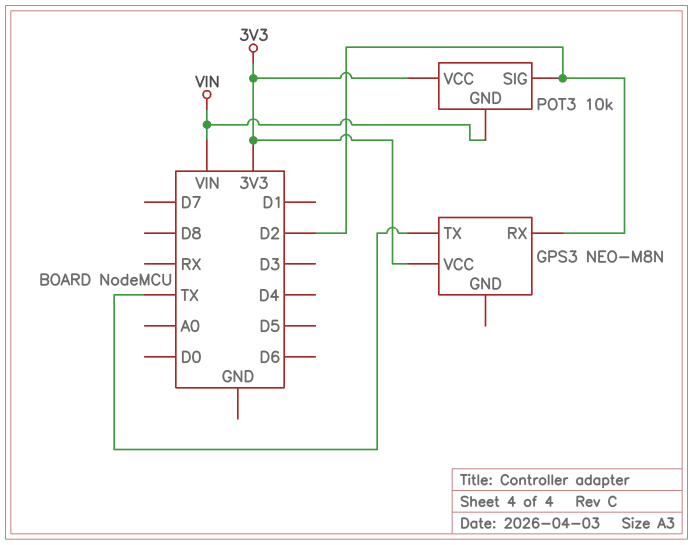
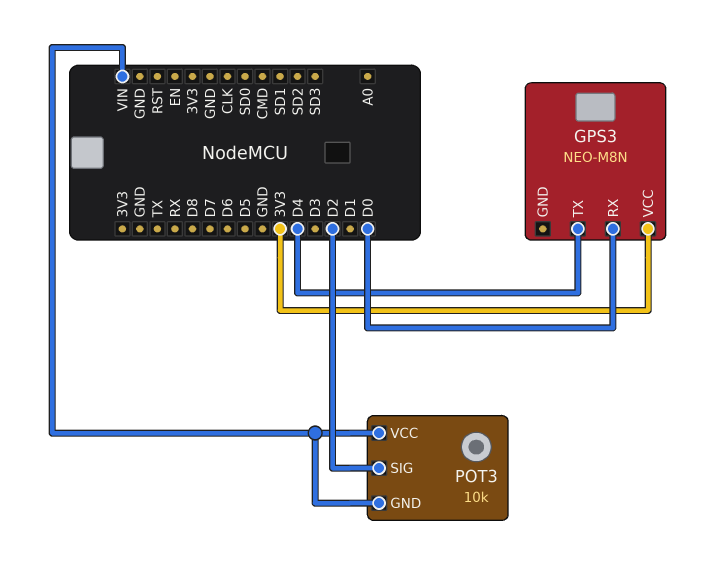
GPS3 pin RX: D2 -> D0
GPS3 pin TX: TX -> D4
POT3 pin VCC: 3V3 -> VIN

